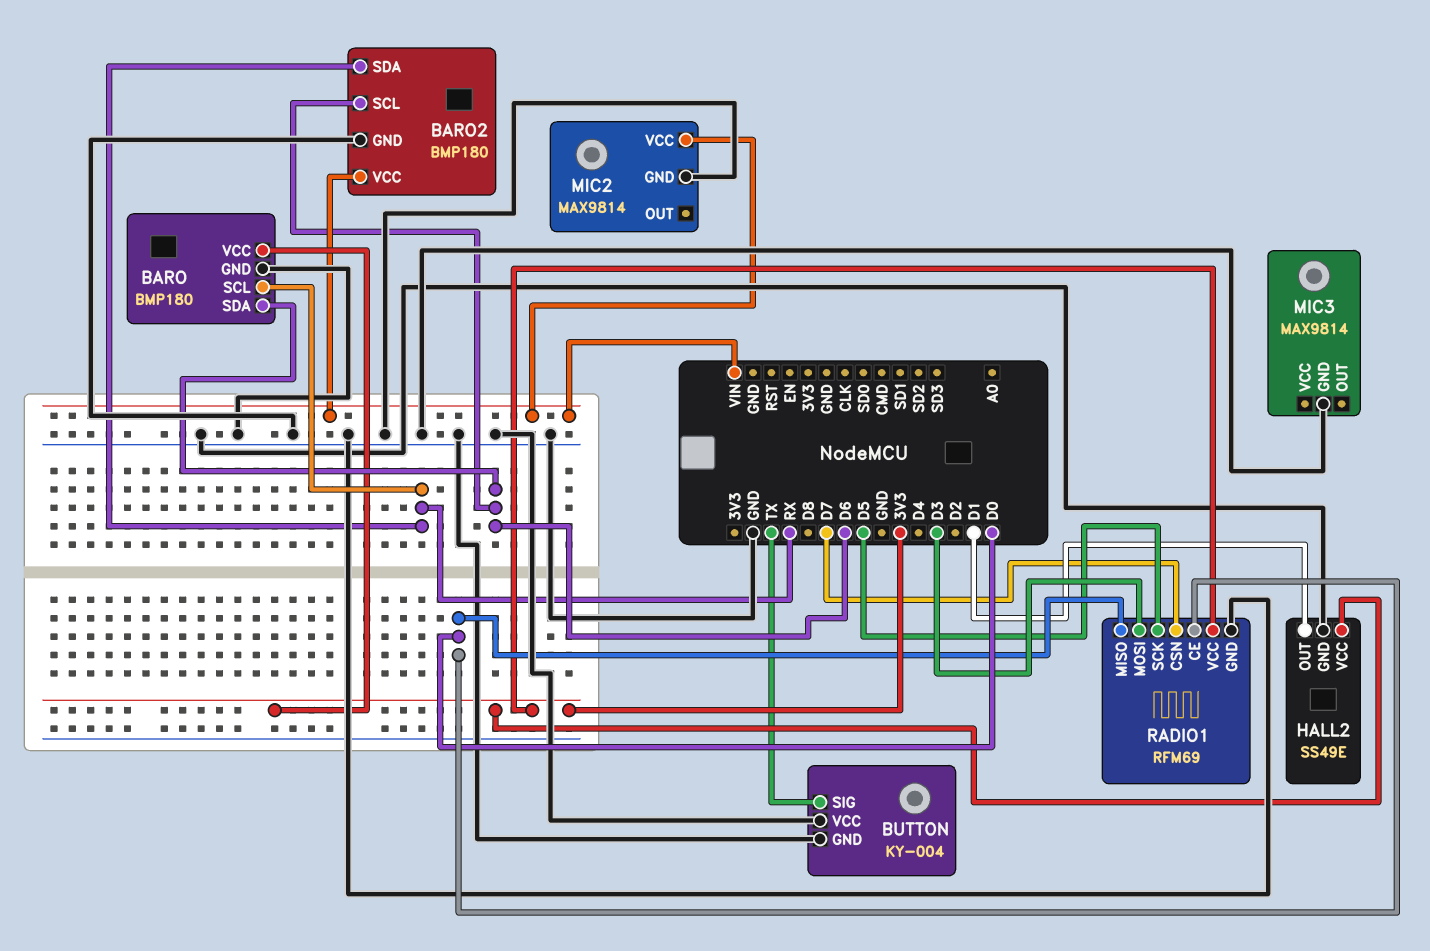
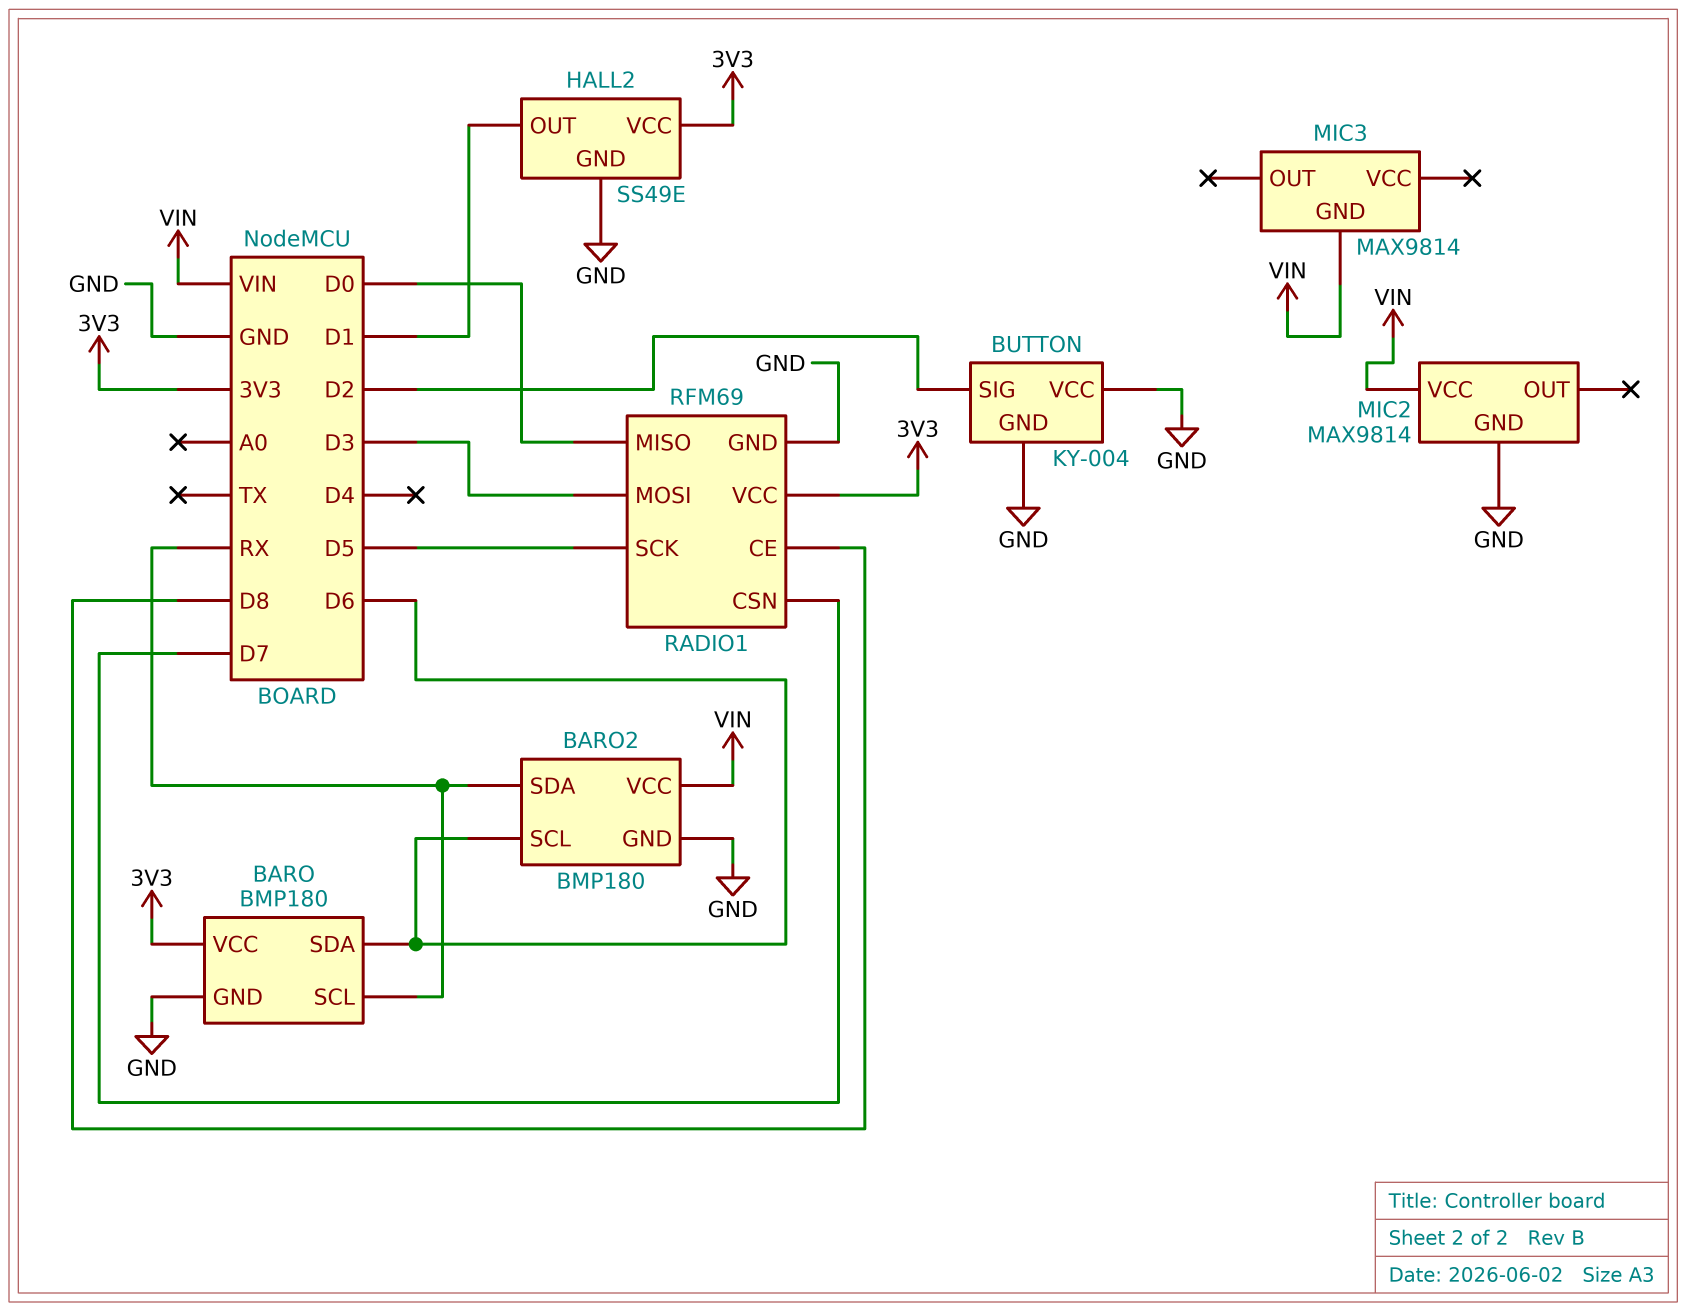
BUTTON pin SIG: TX -> D2
MIC3 pin GND: GND -> VIN
RADIO1 pin CE: D0 -> D8

